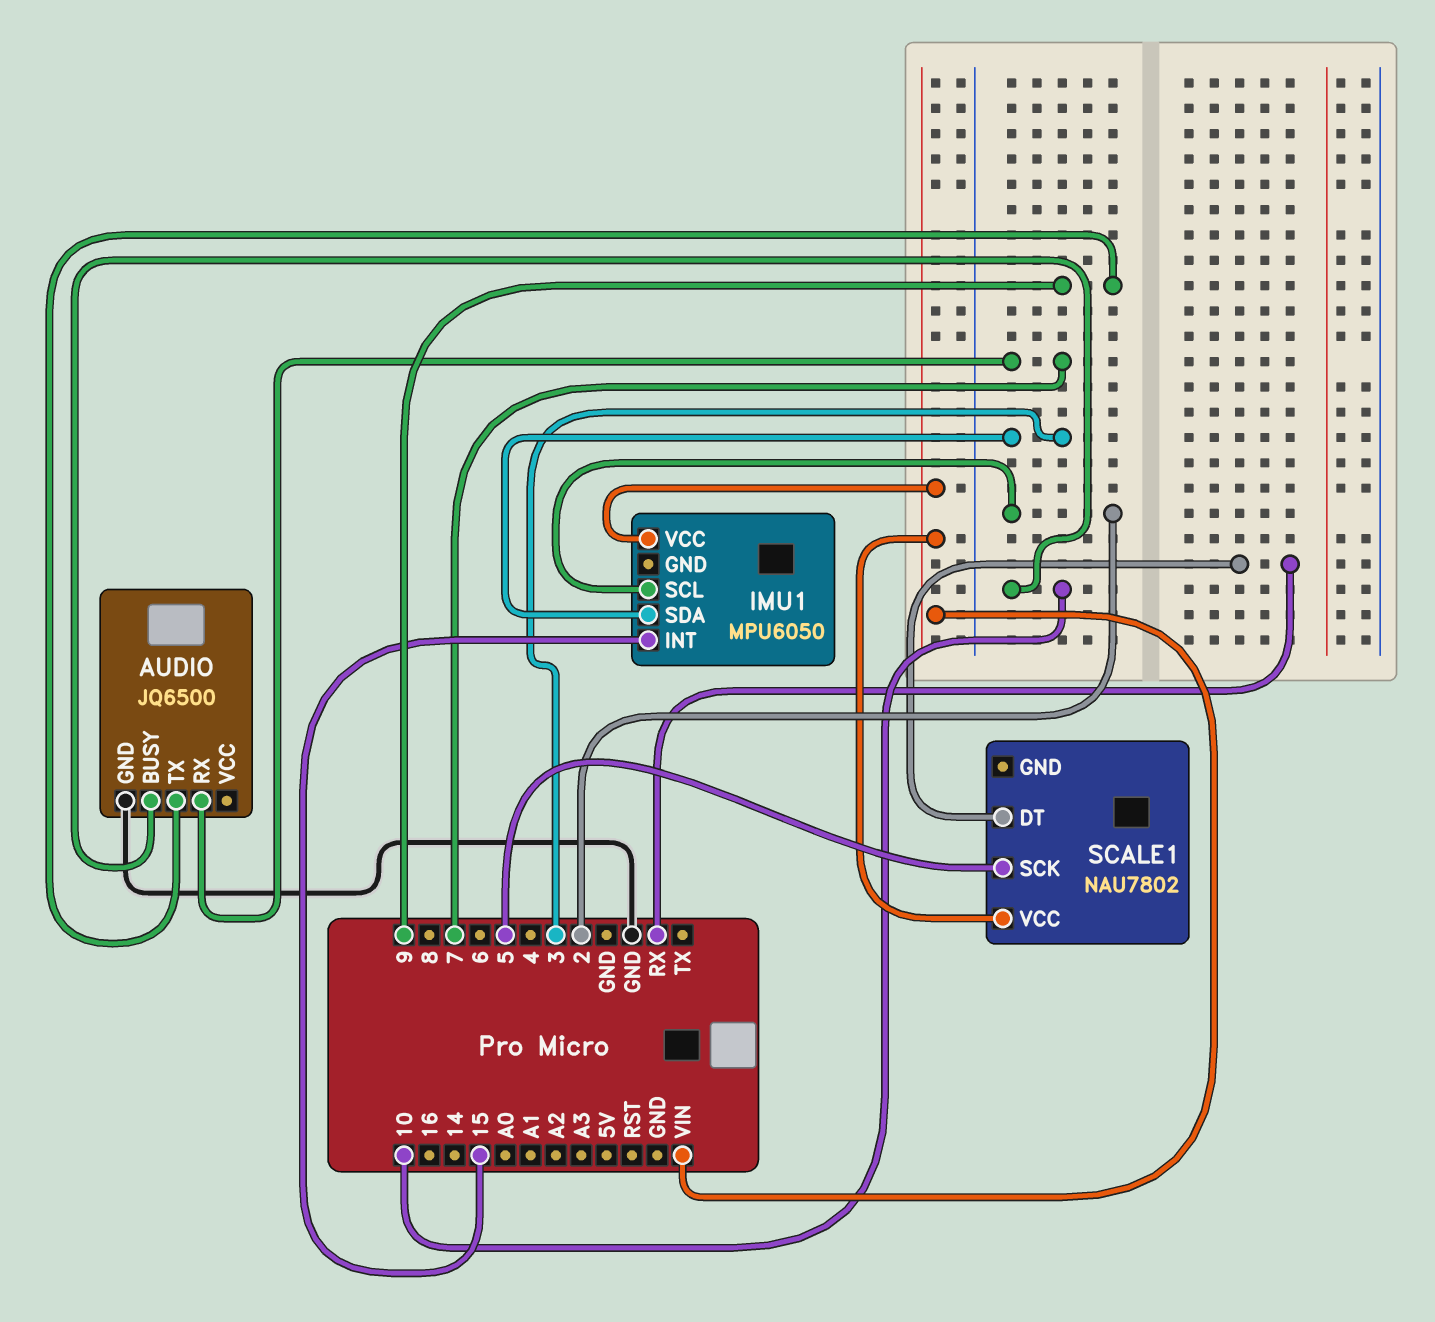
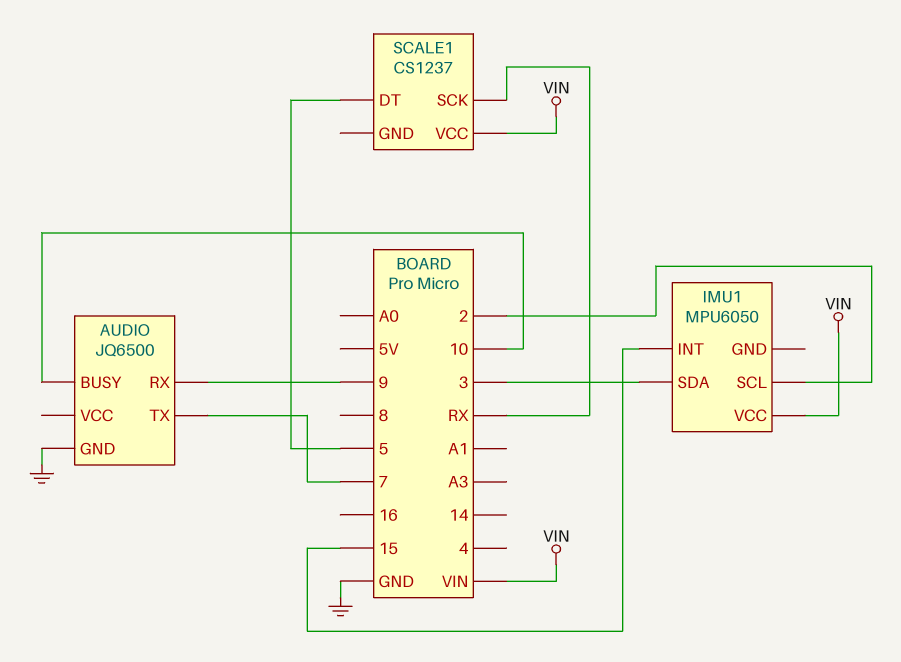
AUDIO pin RX: 7 -> 9
AUDIO pin TX: 9 -> 7
SCALE1: NAU7802 -> CS1237
SCALE1 pin DT: RX -> 5
SCALE1 pin SCK: 5 -> RX

